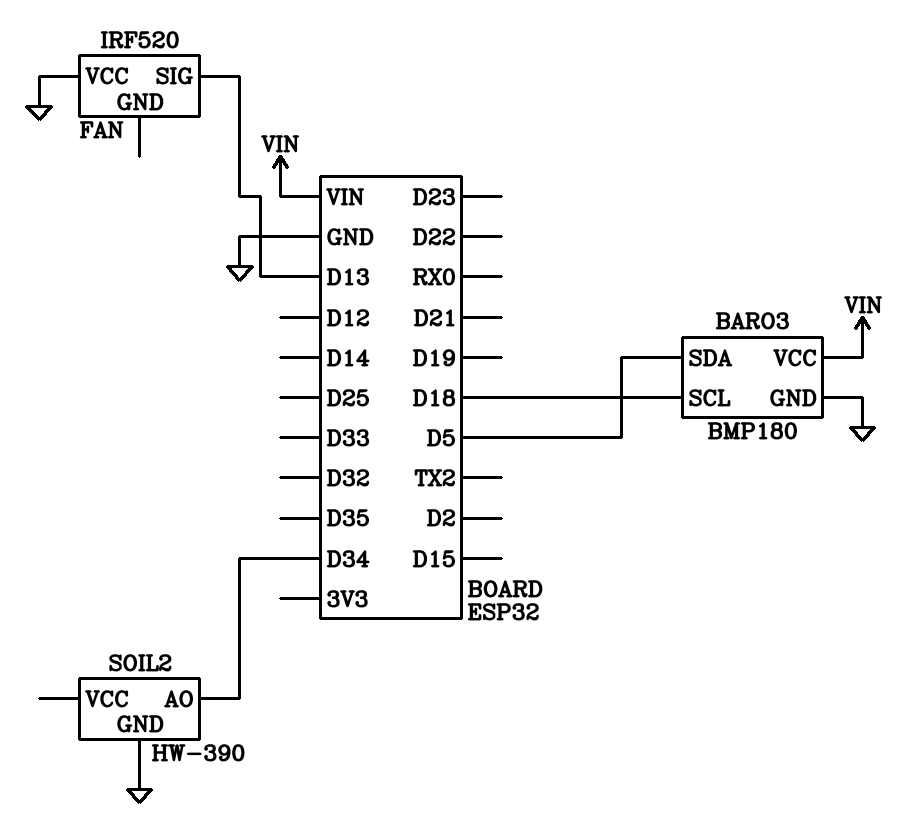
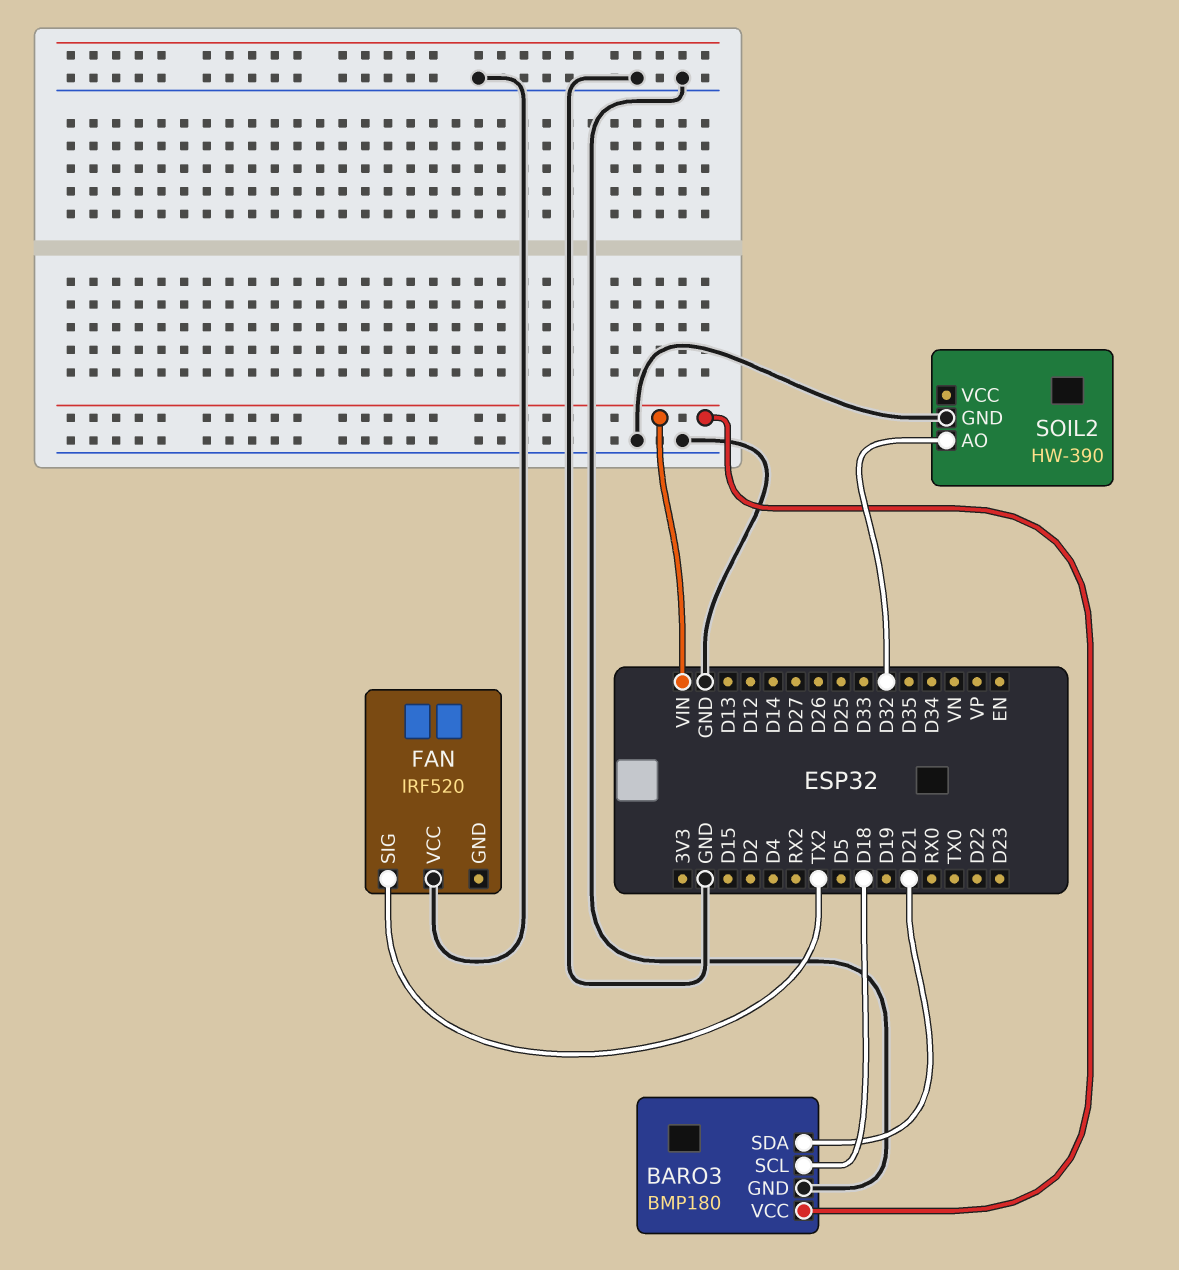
BARO3 pin SDA: D5 -> D21
FAN pin SIG: D13 -> TX2
SOIL2 pin AO: D34 -> D32

